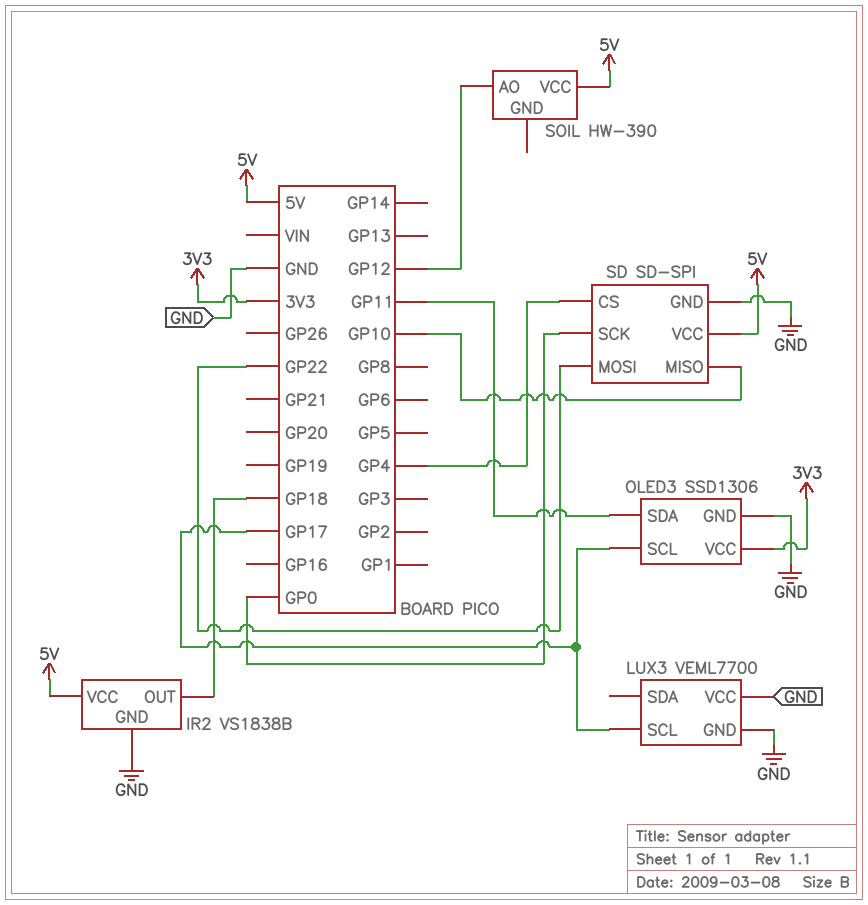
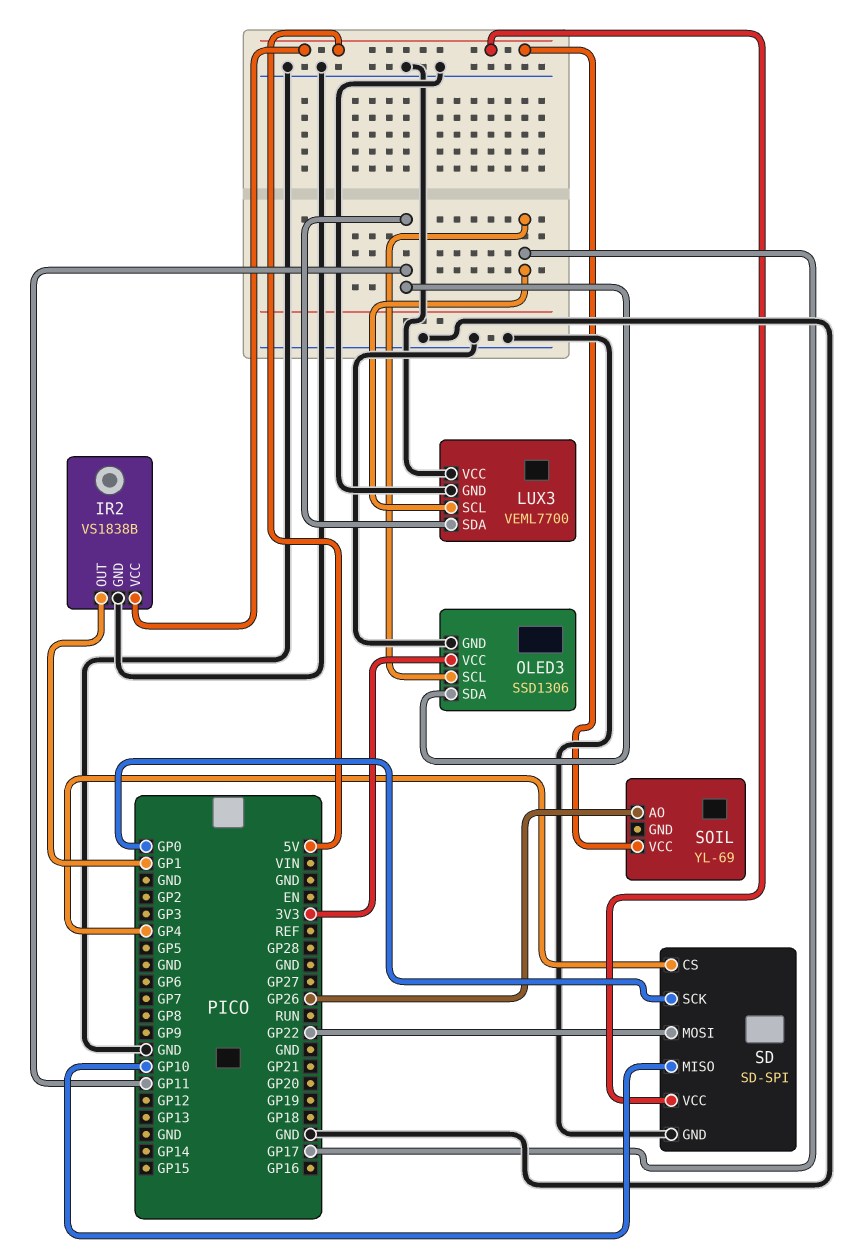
IR2 pin OUT: GP18 -> GP1
LUX3 pin SDA: none -> GP11
SOIL: HW-390 -> YL-69
SOIL pin AO: GP12 -> GP26

